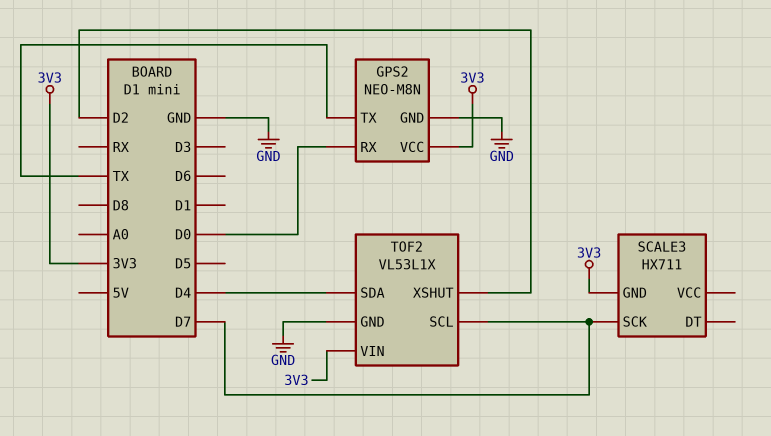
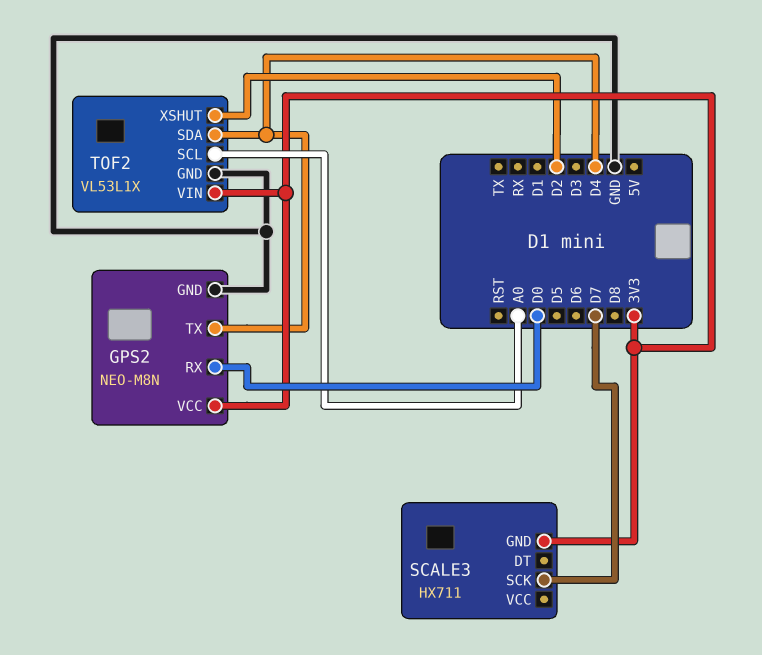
GPS2 pin TX: TX -> D4
TOF2 pin SCL: D7 -> A0

